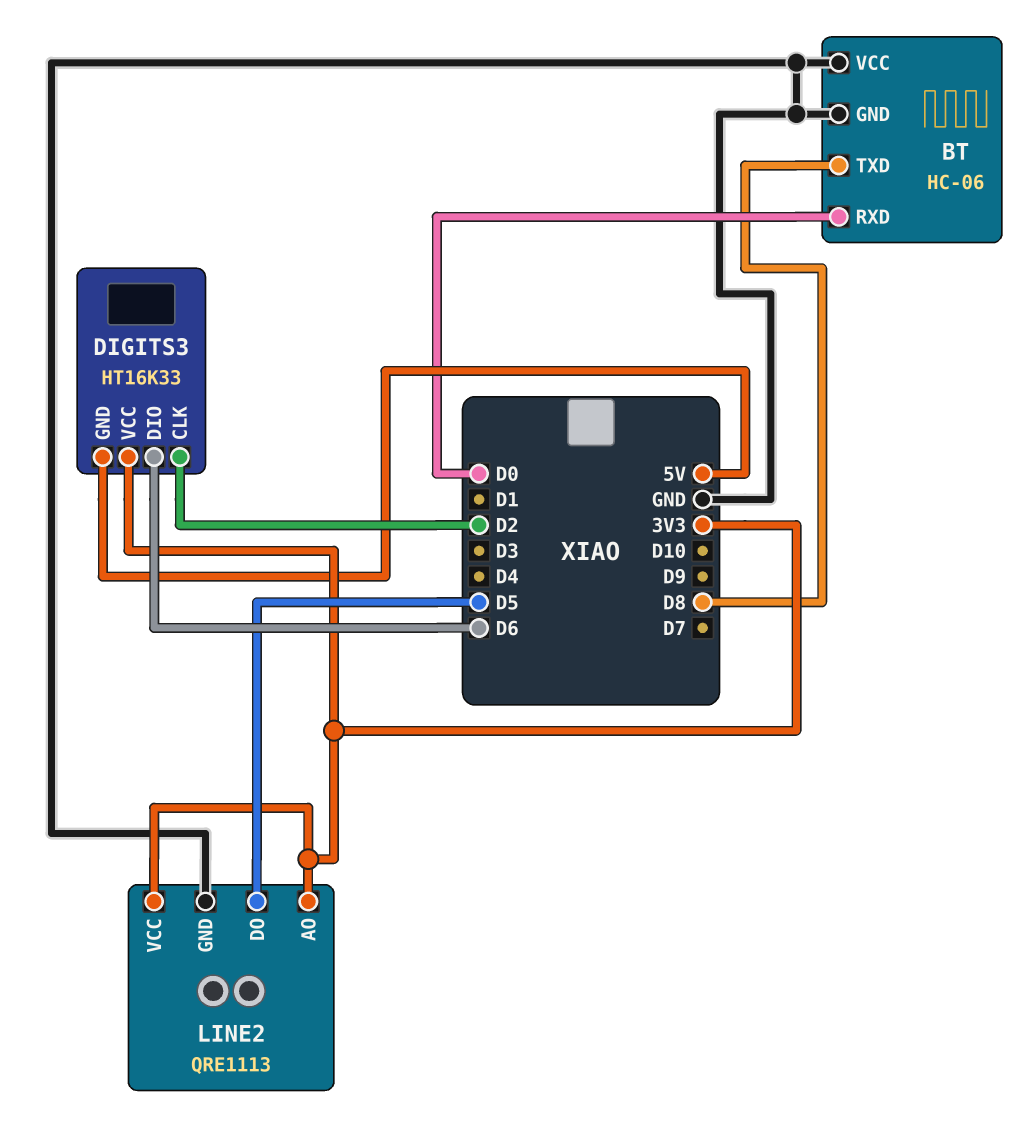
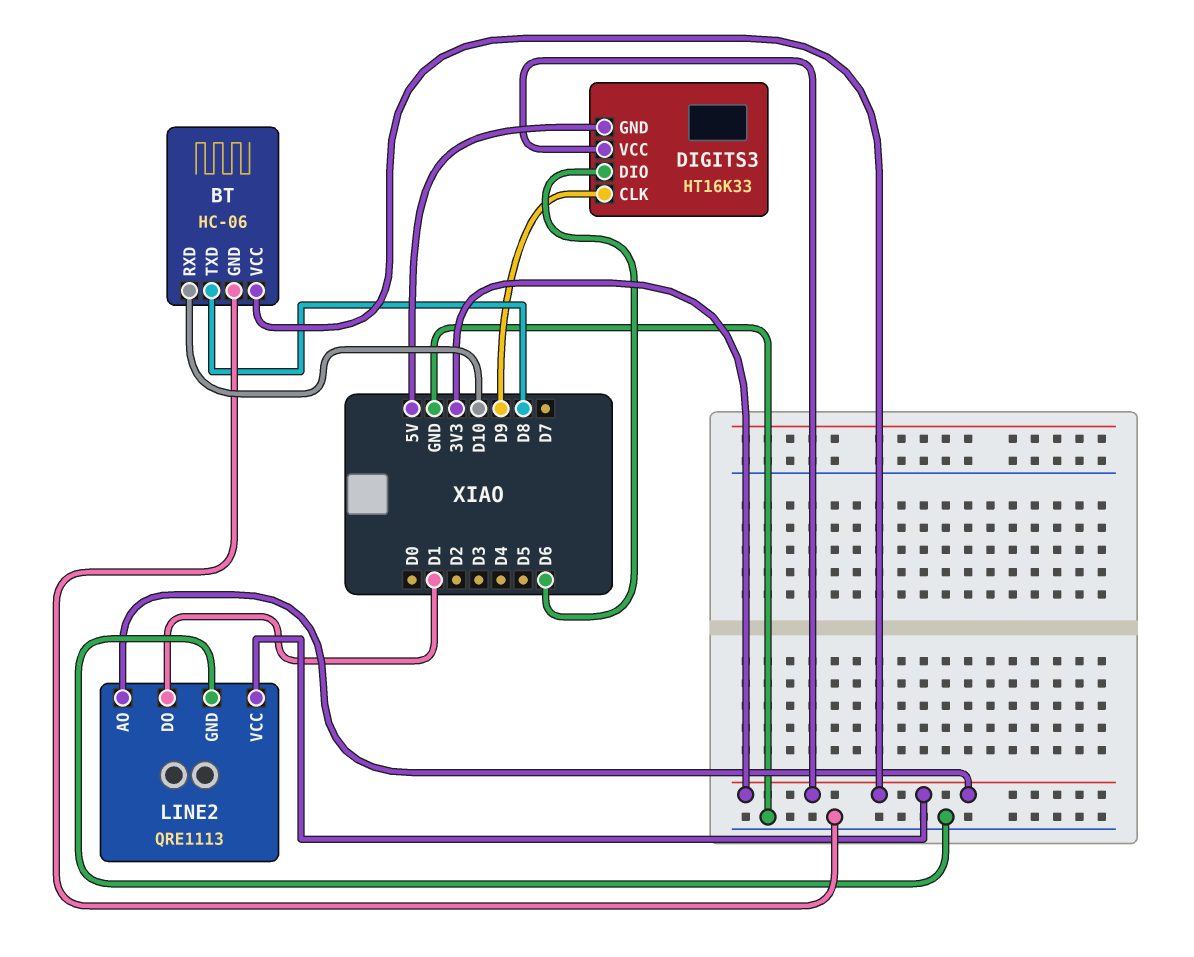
BT pin RXD: D0 -> D10
BT pin VCC: GND -> 3V3
DIGITS3 pin CLK: D2 -> D9
LINE2 pin DO: D5 -> D1

